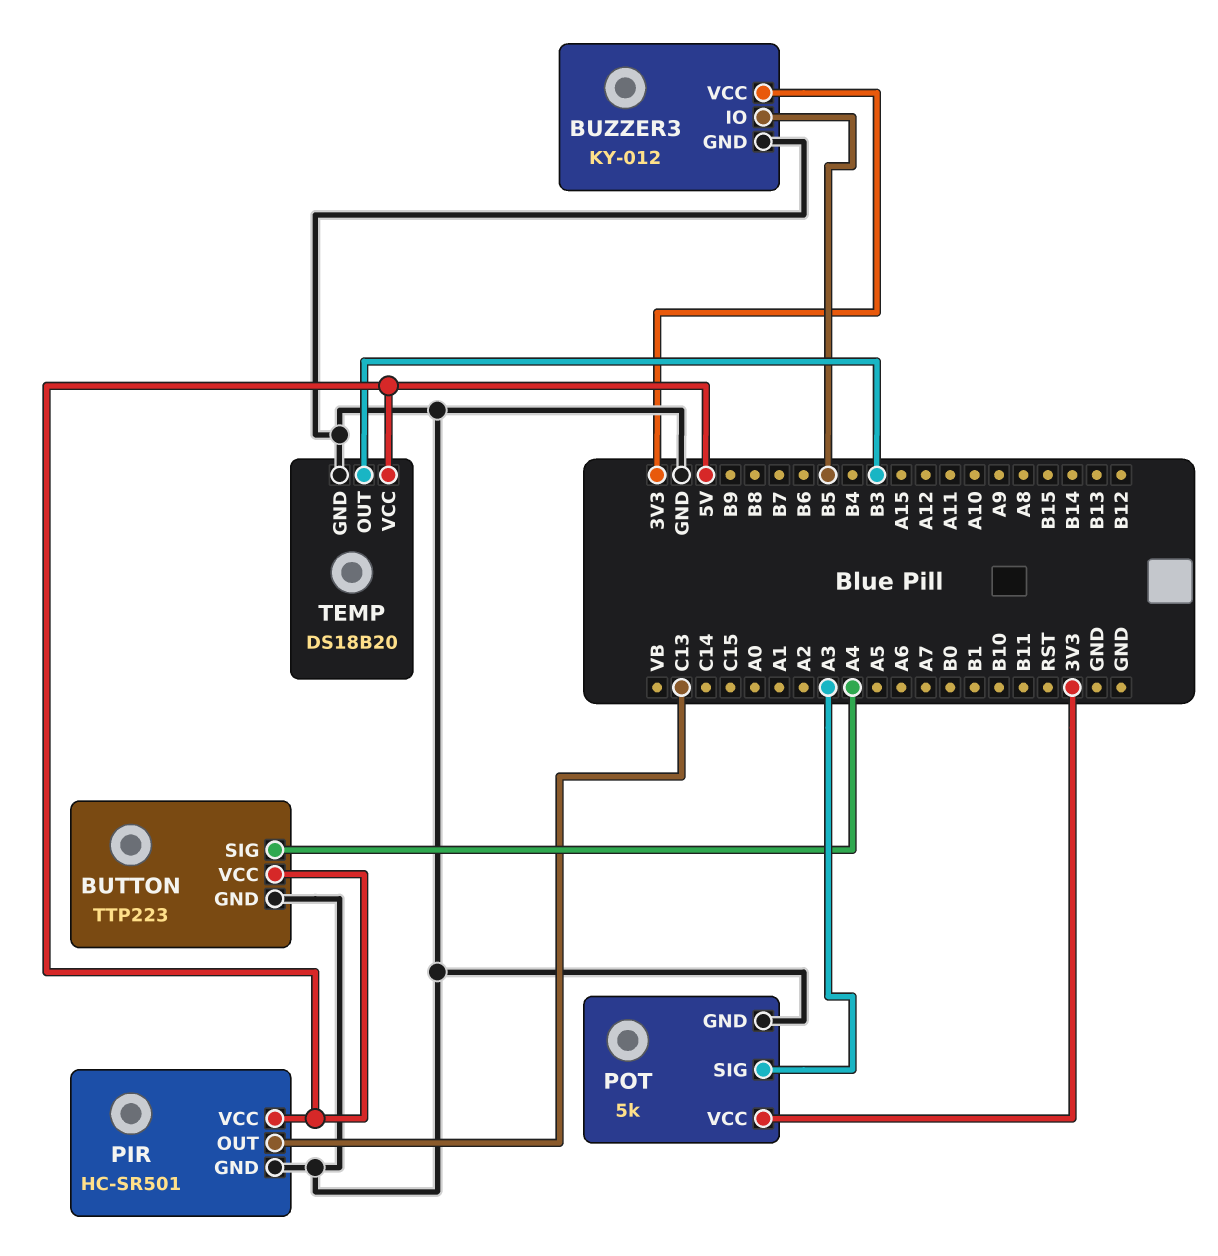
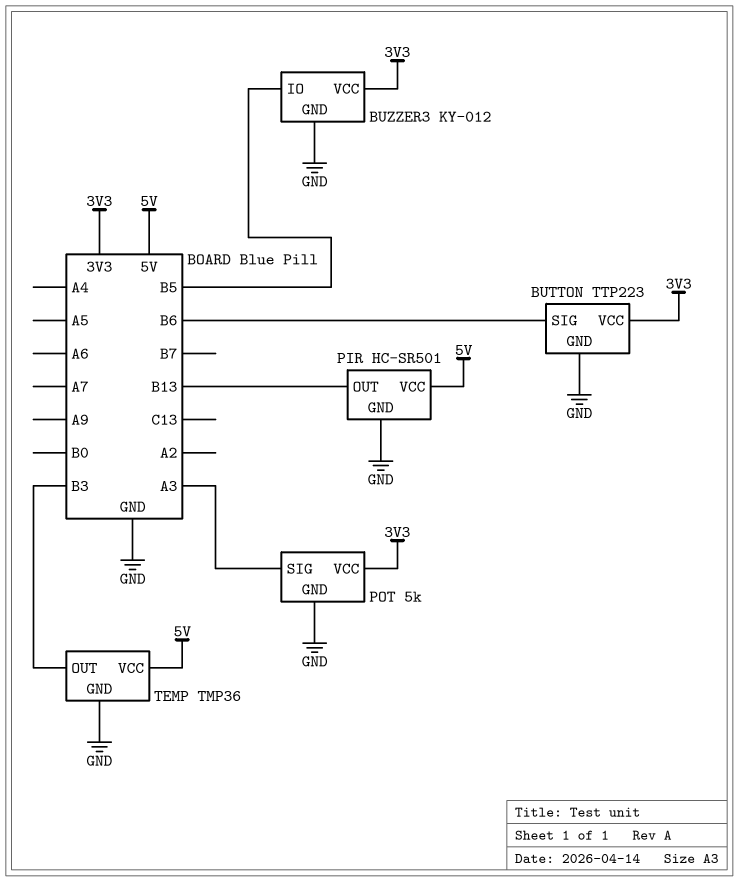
BUTTON pin SIG: A4 -> B6
BUTTON pin VCC: 5V -> 3V3
PIR pin OUT: C13 -> B13
TEMP: DS18B20 -> TMP36

